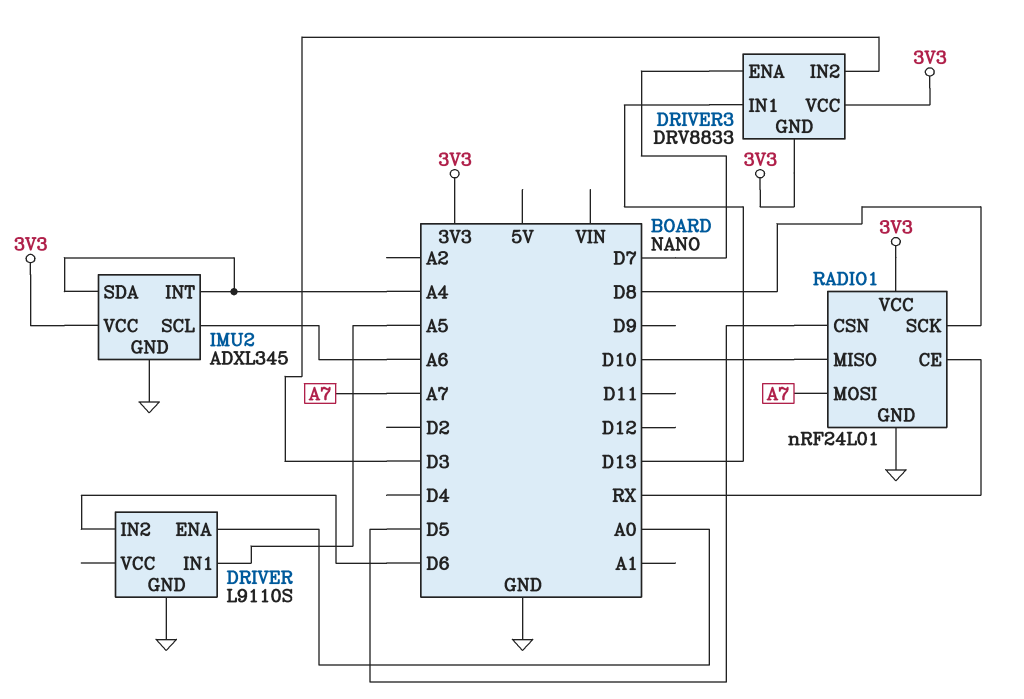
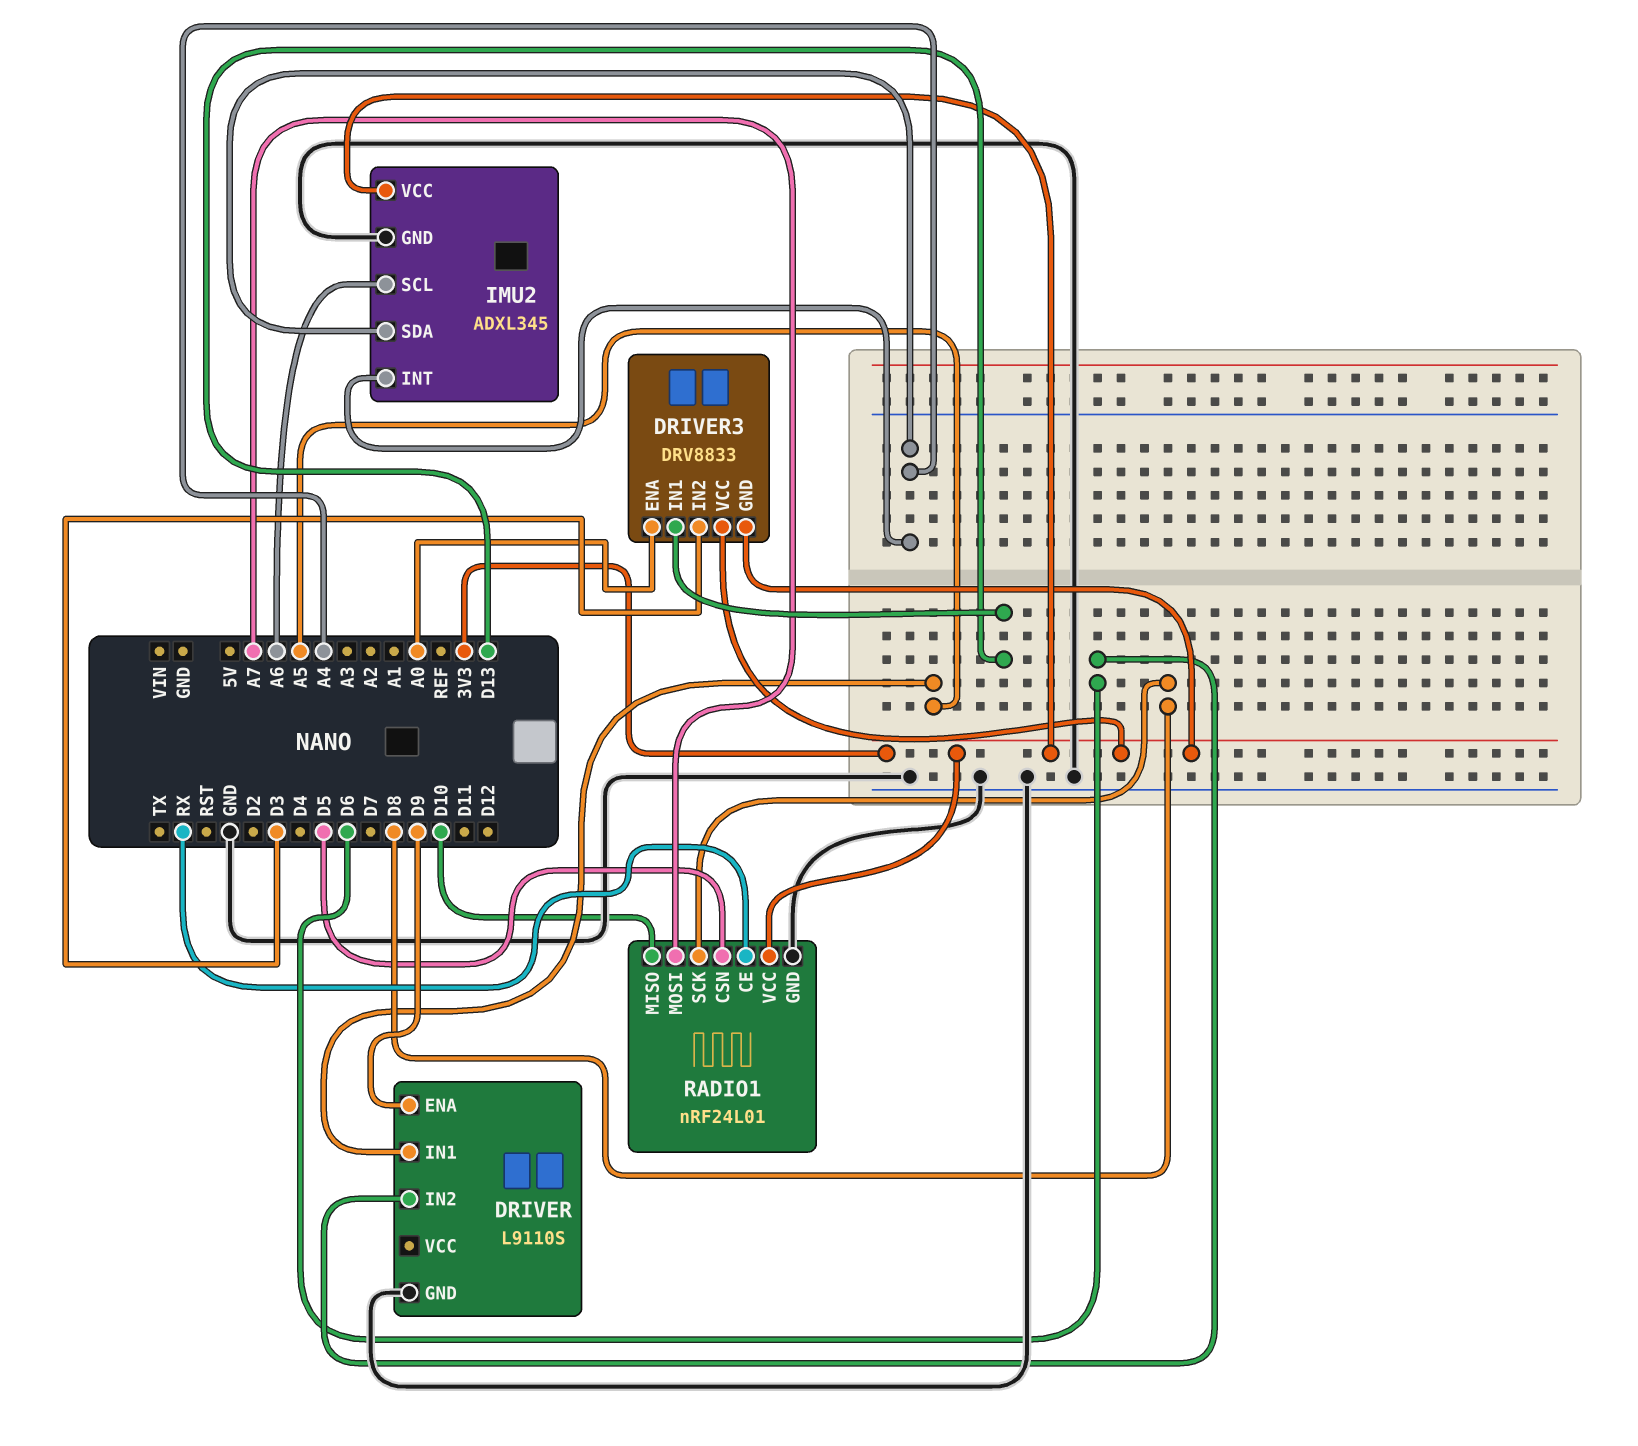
DRIVER pin ENA: A0 -> D9
DRIVER3 pin ENA: D7 -> A0

